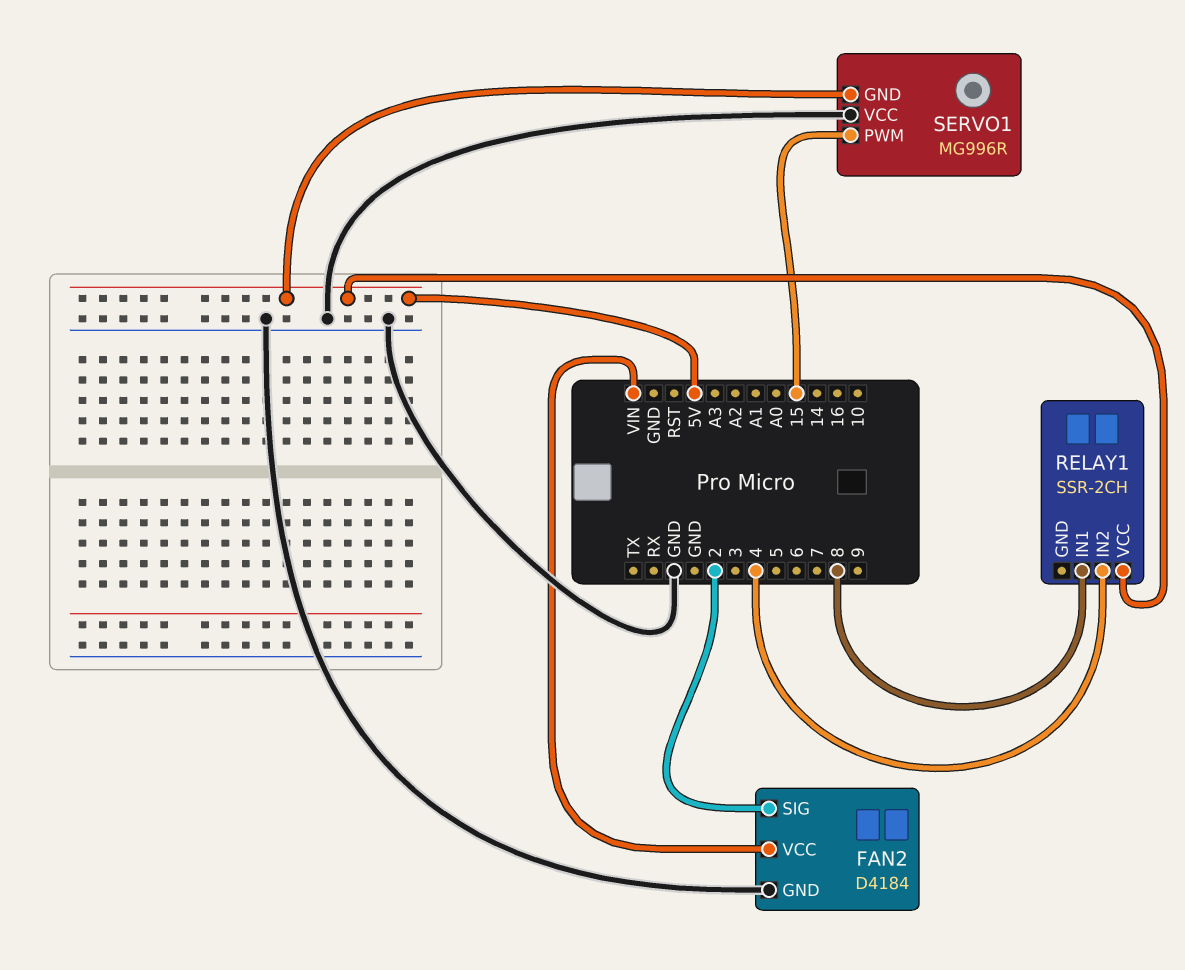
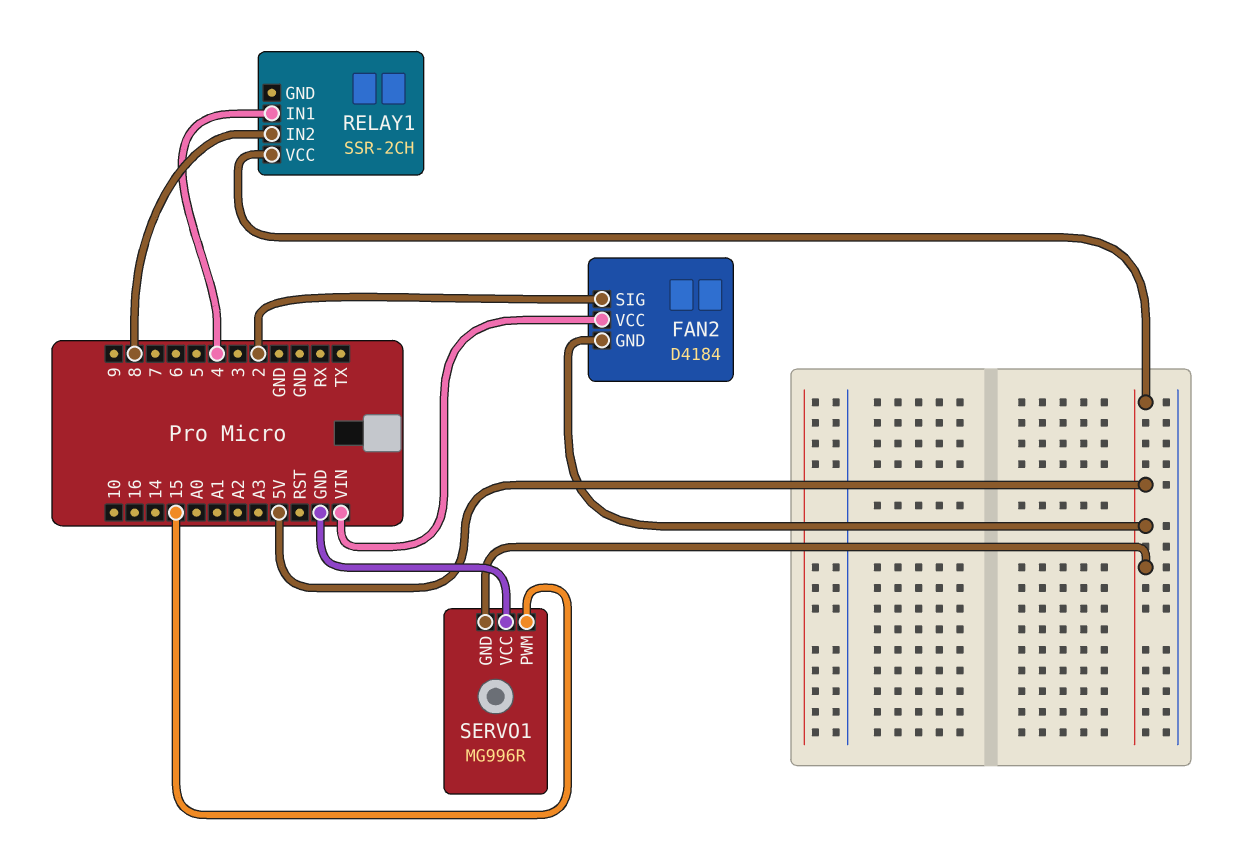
FAN2 pin GND: GND -> 5V
RELAY1 pin IN1: 8 -> 4
RELAY1 pin IN2: 4 -> 8

